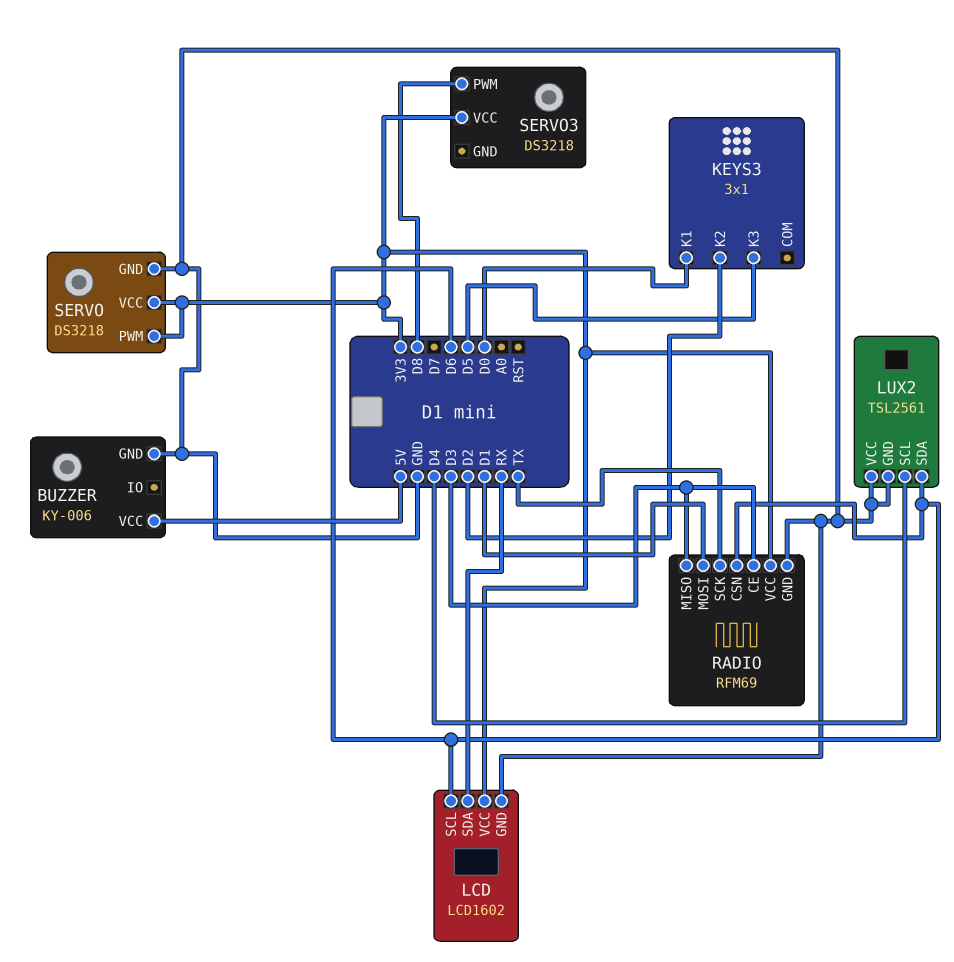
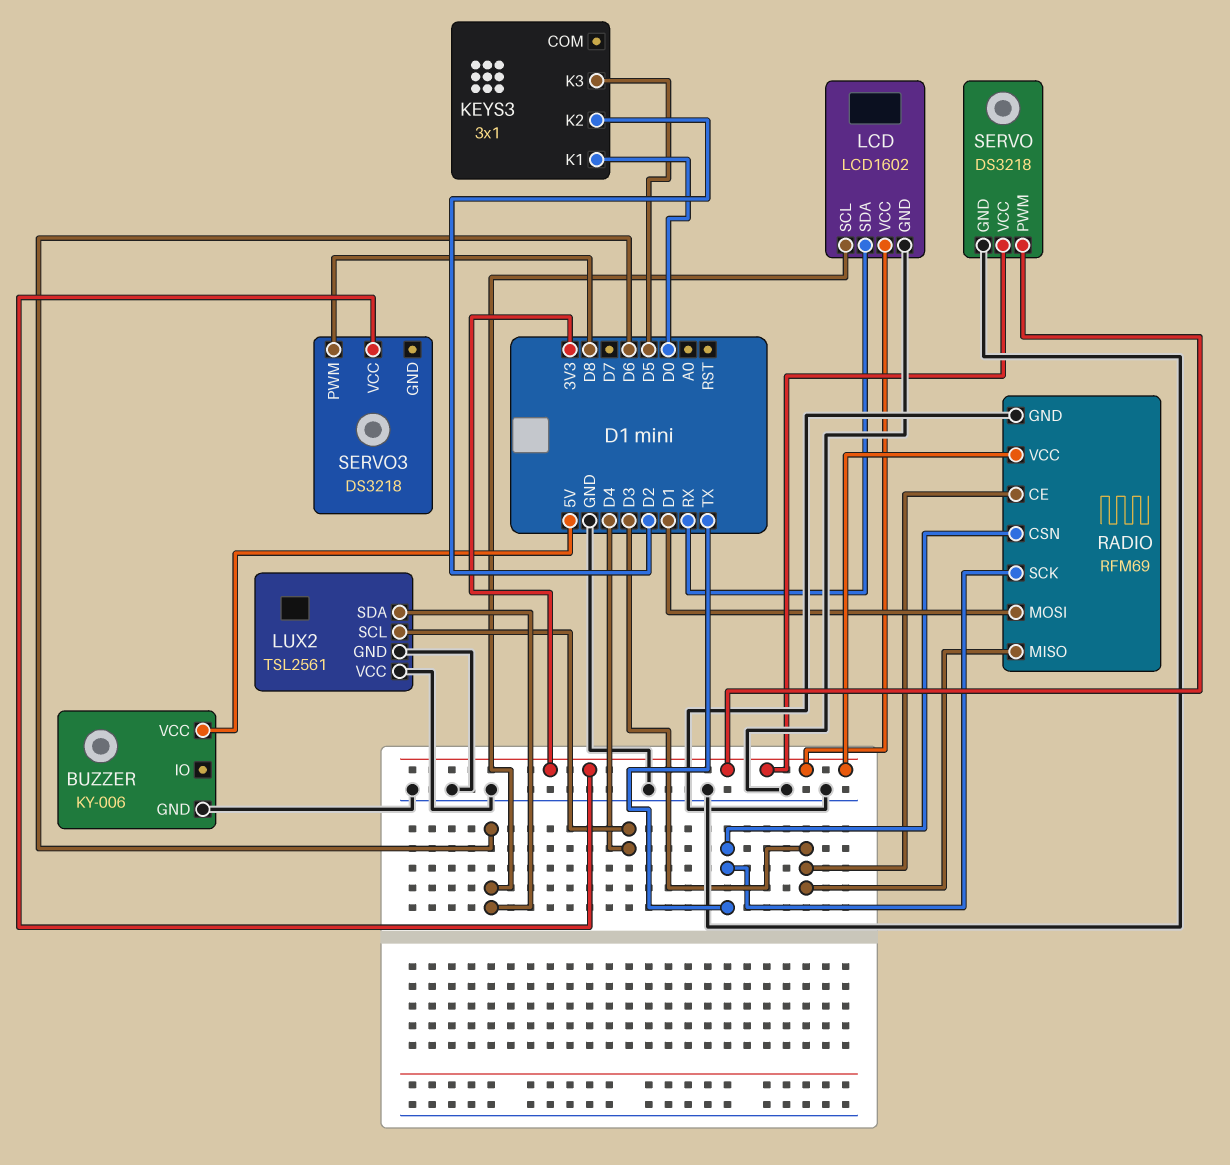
RADIO pin CSN: D6 -> TX

